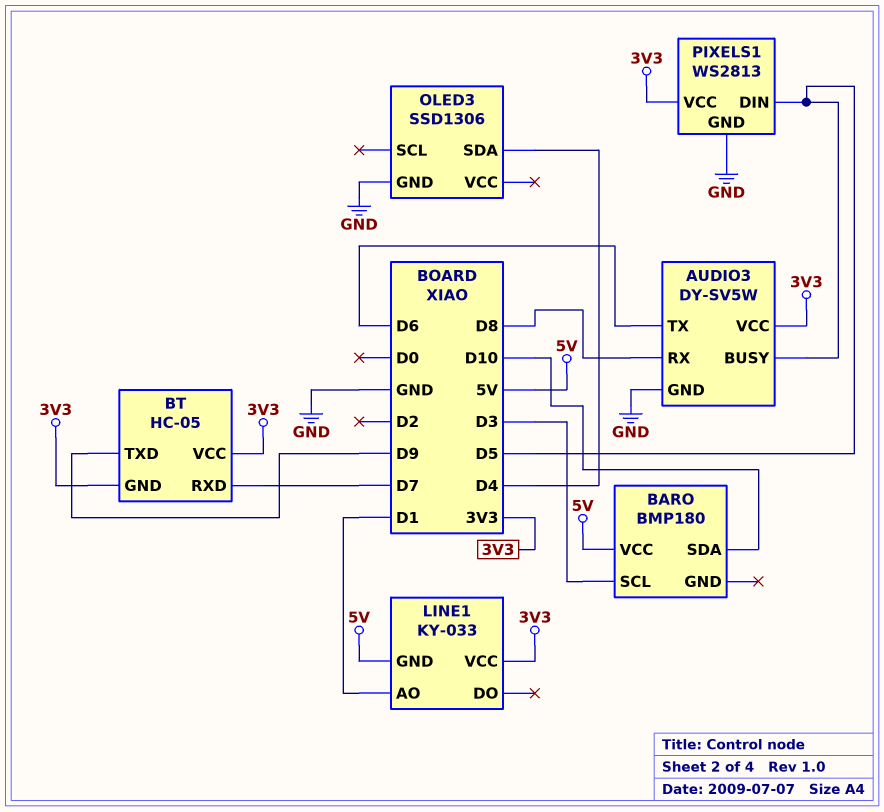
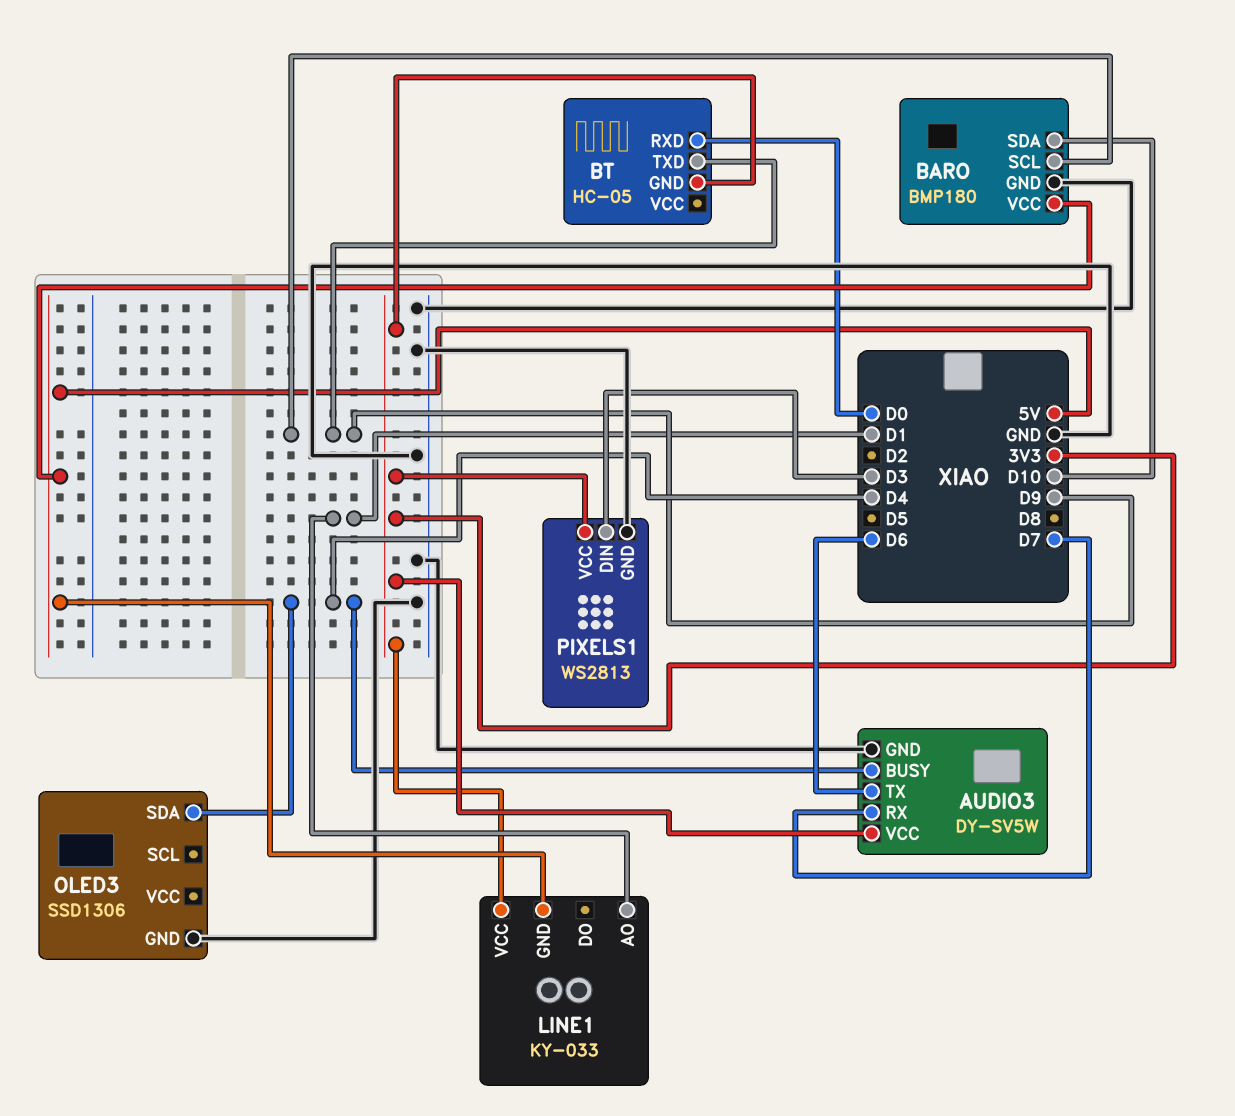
AUDIO3 pin BUSY: D5 -> D4
AUDIO3 pin RX: D8 -> D7
BARO pin GND: none -> GND
BARO pin SCL: D3 -> D9
BT pin RXD: D7 -> D0
BT pin VCC: 3V3 -> none
PIXELS1 pin DIN: D5 -> D3

